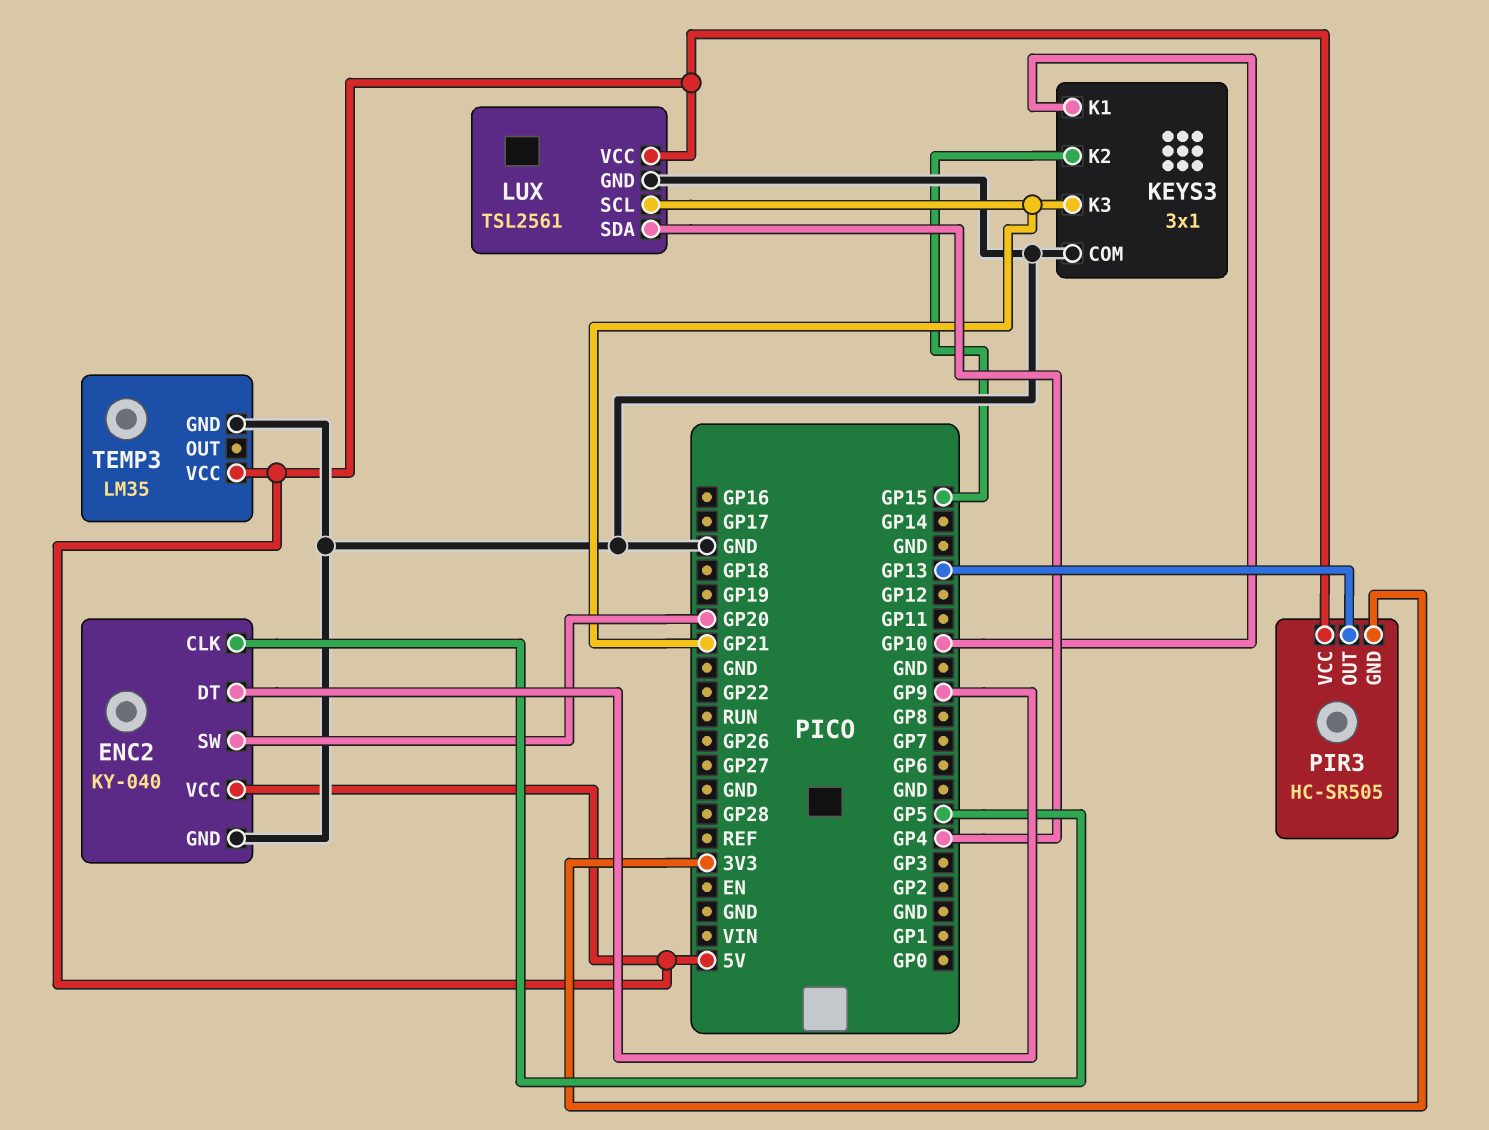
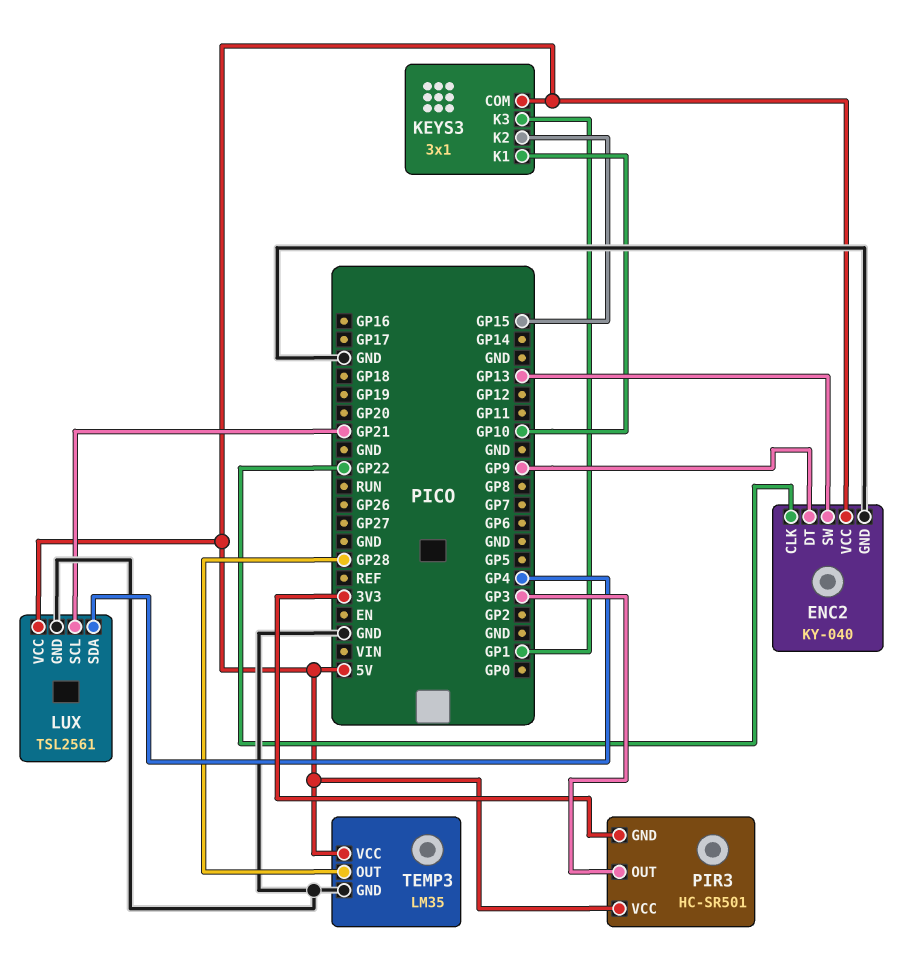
ENC2 pin CLK: GP5 -> GP22
ENC2 pin SW: GP20 -> GP13
KEYS3 pin COM: GND -> 5V
KEYS3 pin K3: GP21 -> GP1
PIR3: HC-SR505 -> HC-SR501
PIR3 pin OUT: GP13 -> GP3
TEMP3 pin OUT: none -> GP28

